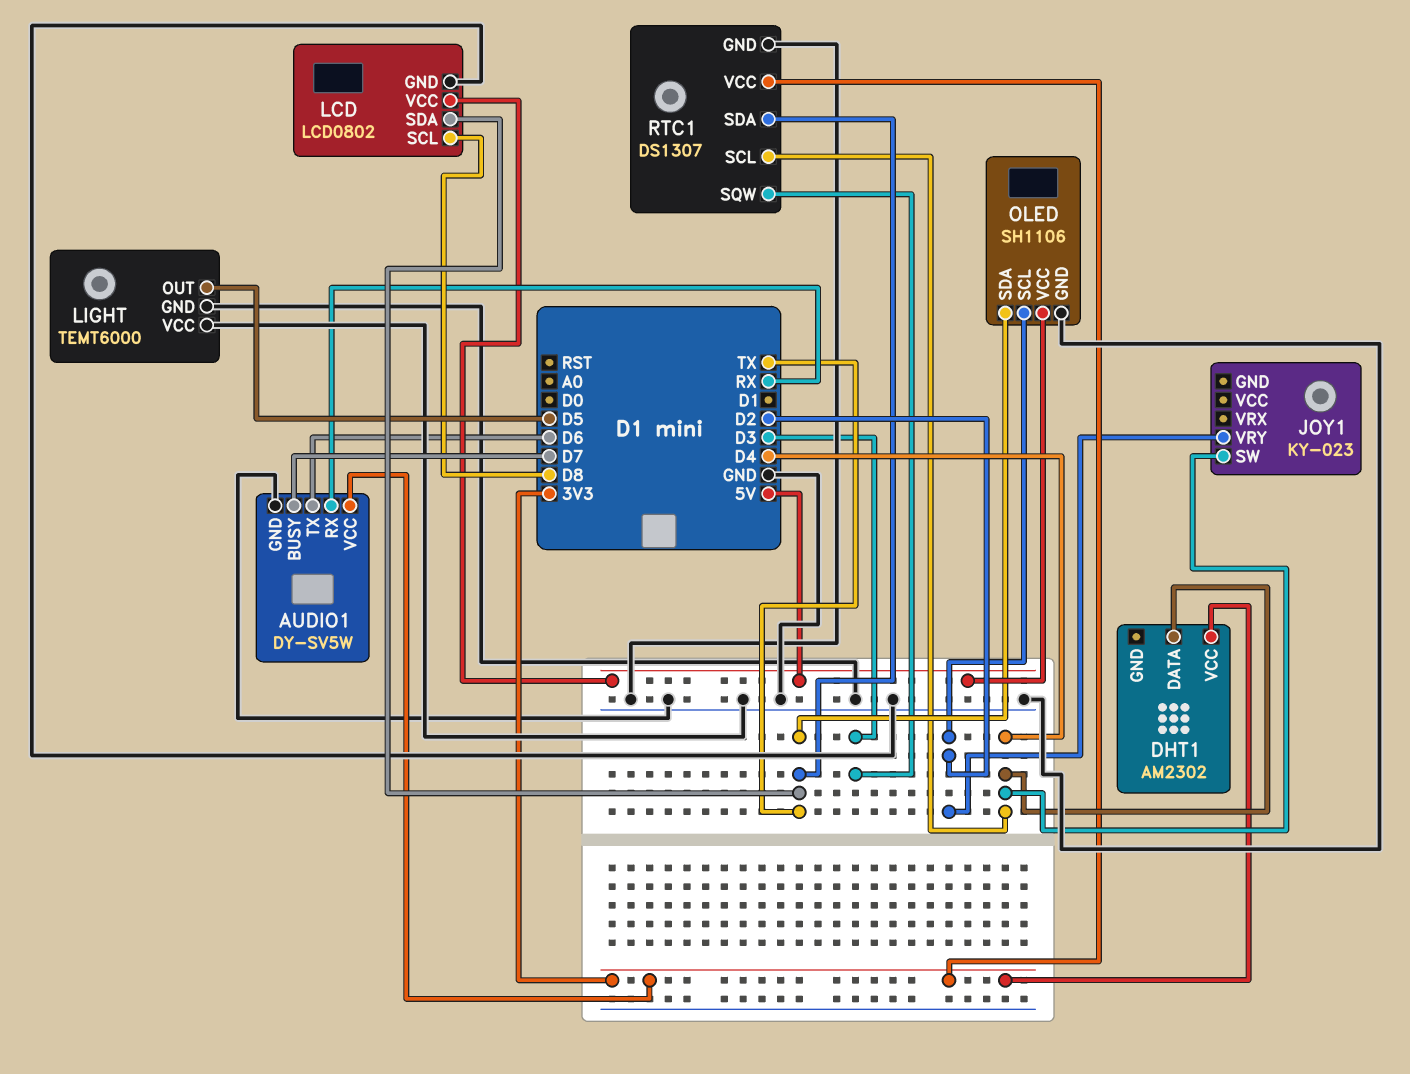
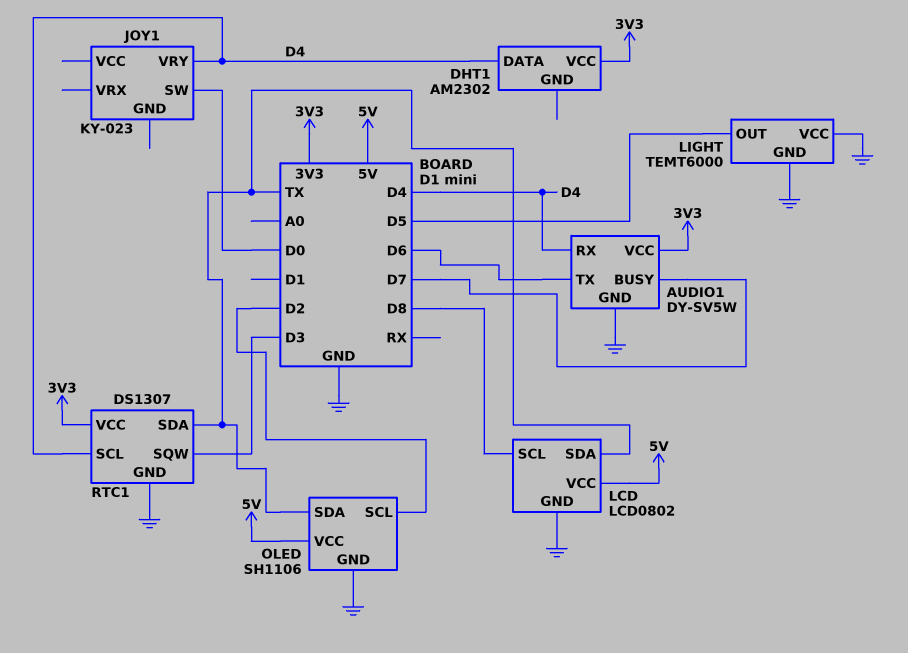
AUDIO1 pin RX: RX -> D4
JOY1 pin SW: D4 -> D0
JOY1 pin VRY: D2 -> D4

